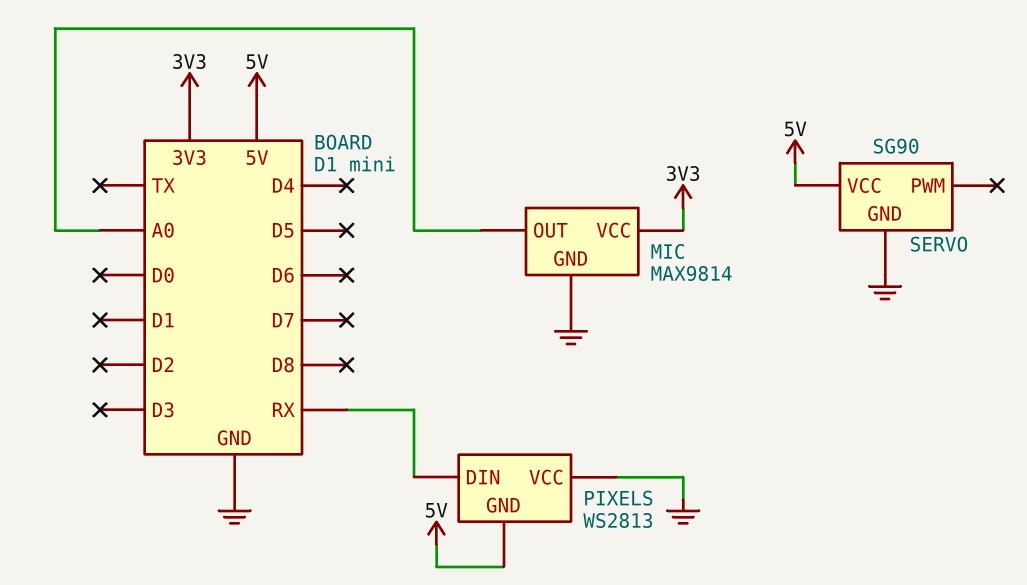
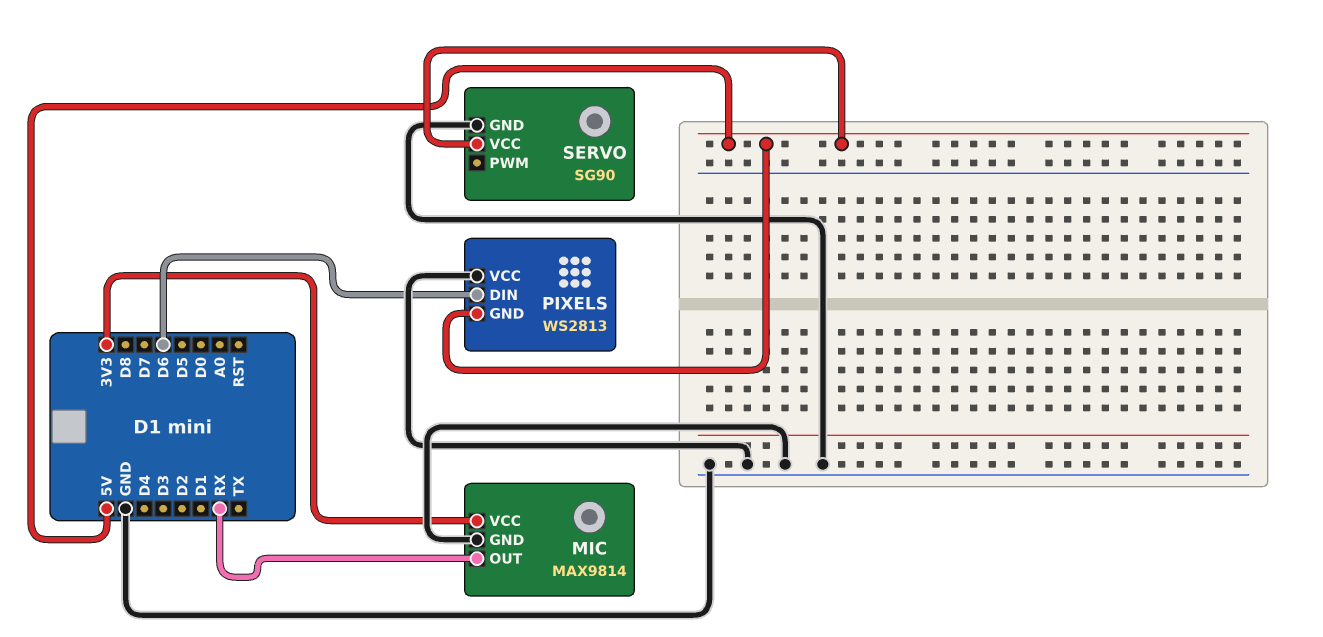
MIC pin OUT: A0 -> RX
PIXELS pin DIN: RX -> D6

